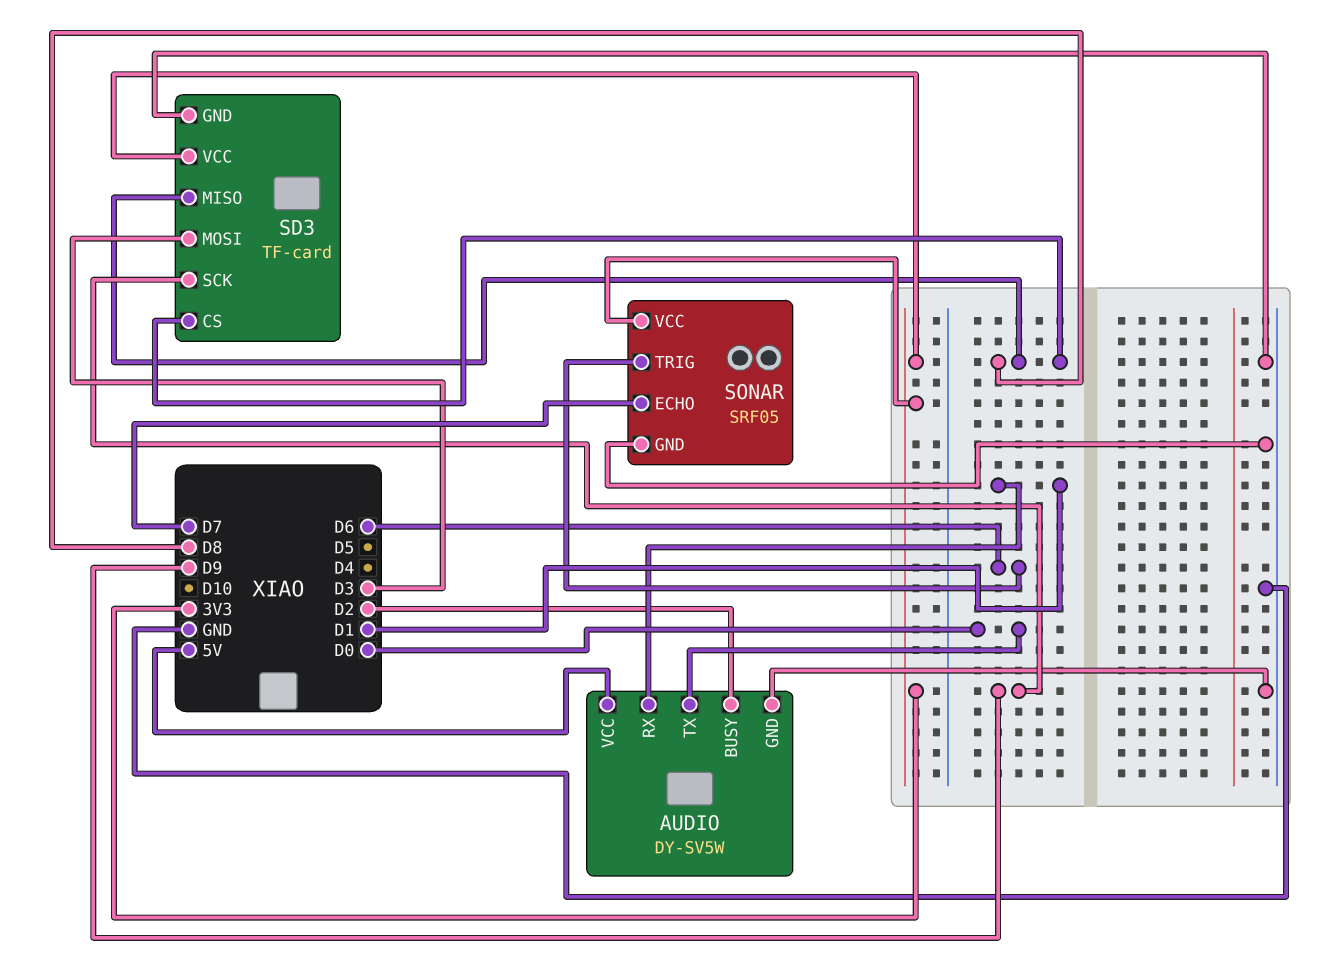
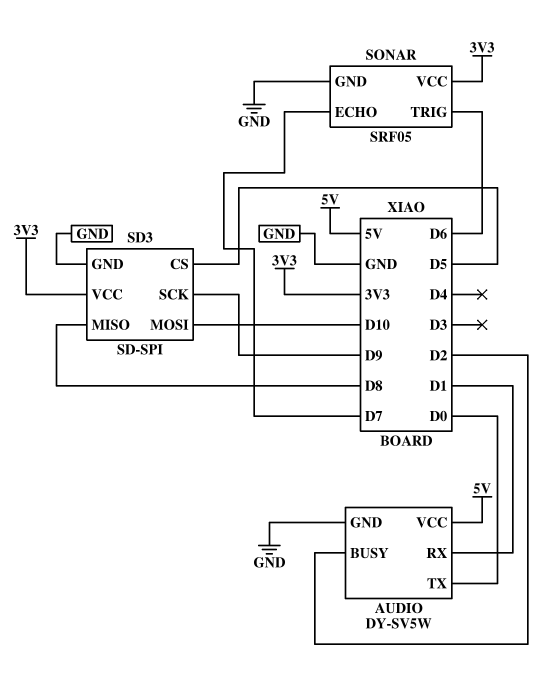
SD3: TF-card -> SD-SPI
SD3 pin CS: D8 -> D5
SD3 pin MOSI: D3 -> D10

